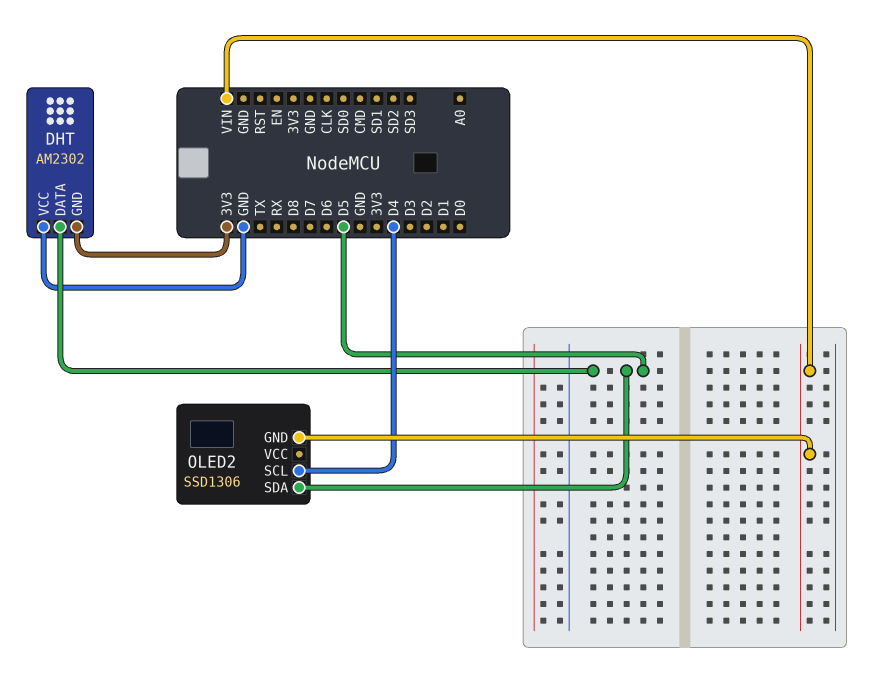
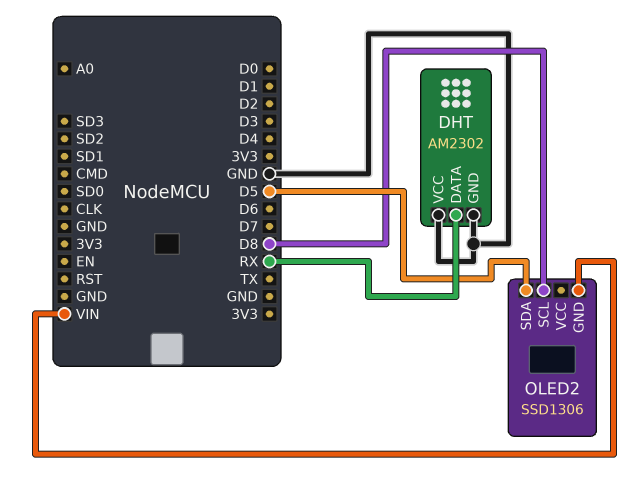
DHT pin DATA: D5 -> RX
DHT pin GND: 3V3 -> GND
OLED2 pin SCL: D4 -> D8

